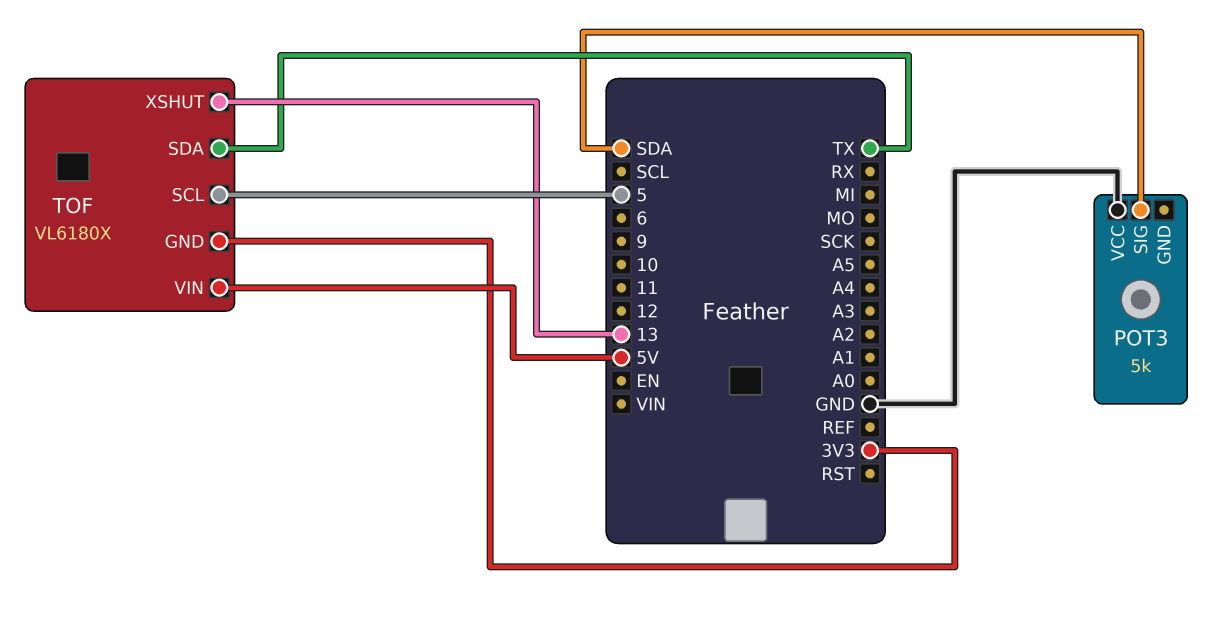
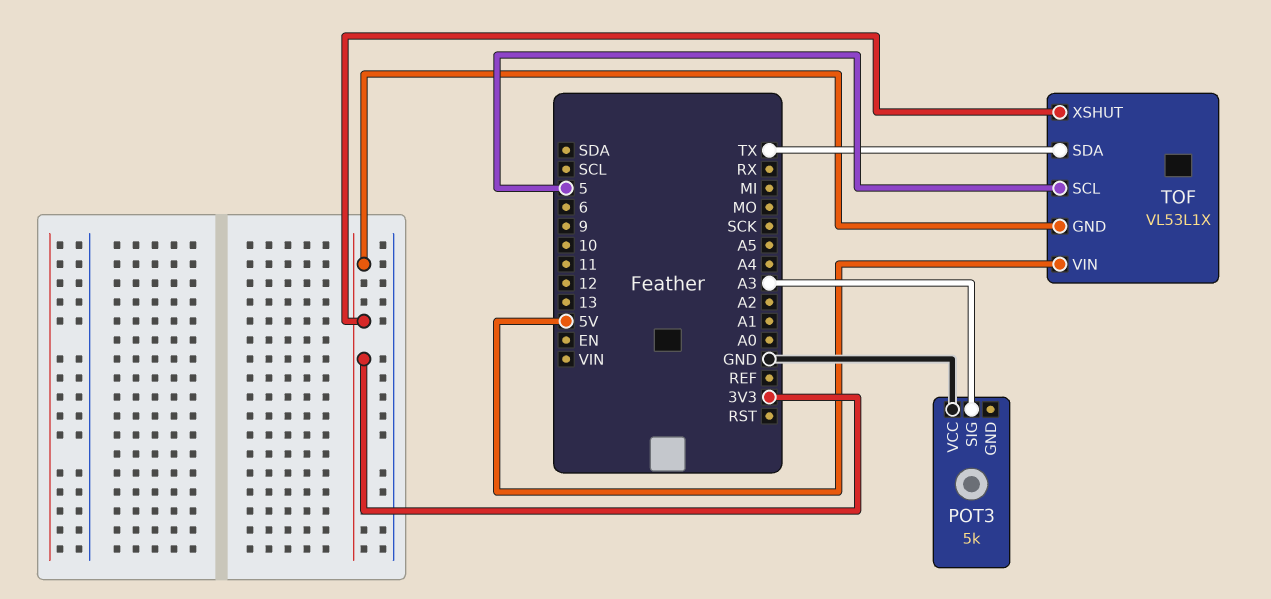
POT3 pin SIG: SDA -> A3
TOF: VL6180X -> VL53L1X
TOF pin XSHUT: 13 -> 3V3

